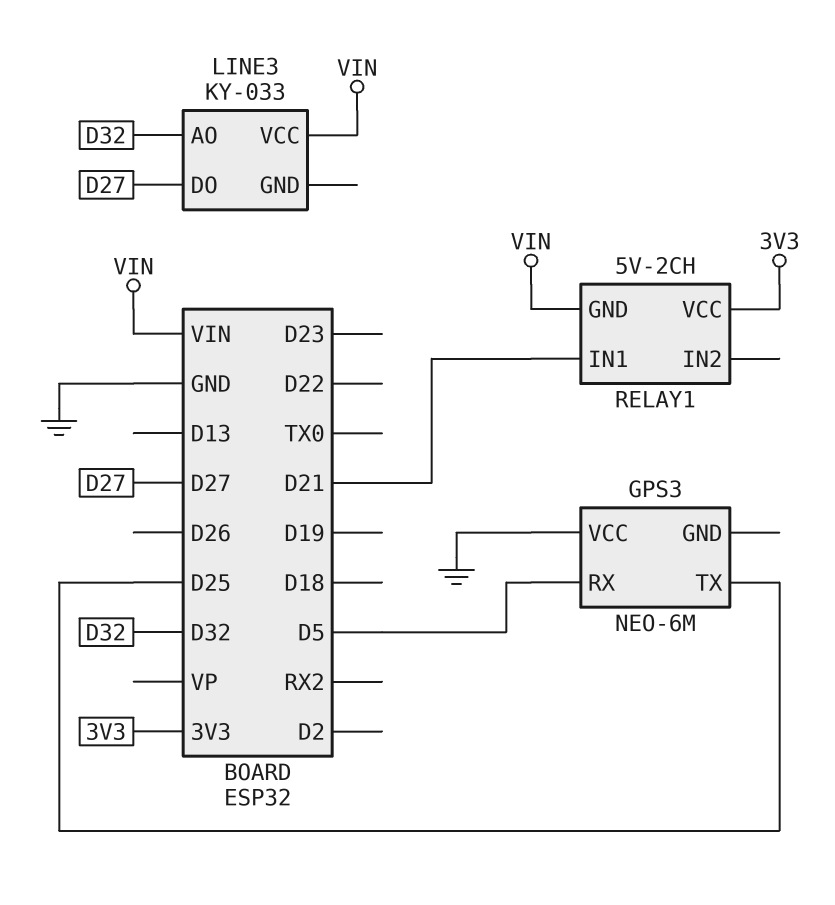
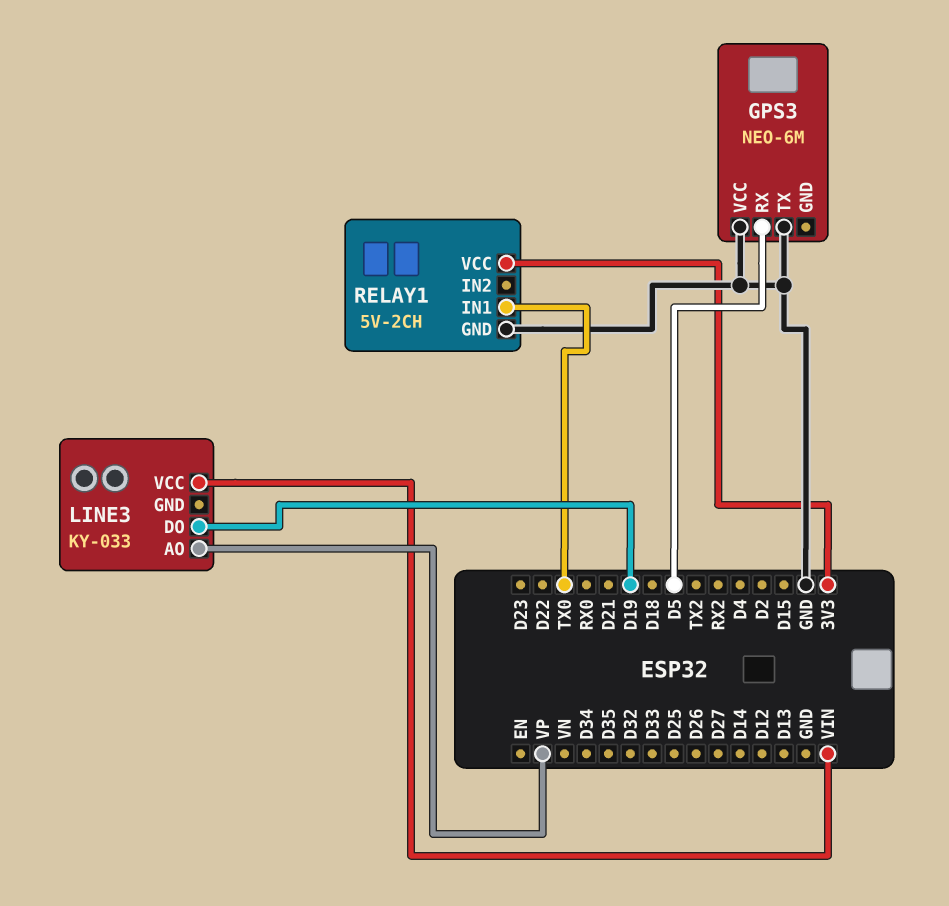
GPS3 pin TX: D25 -> GND
LINE3 pin AO: D32 -> VP
LINE3 pin DO: D27 -> D19
RELAY1 pin GND: VIN -> GND
RELAY1 pin IN1: D21 -> TX0

